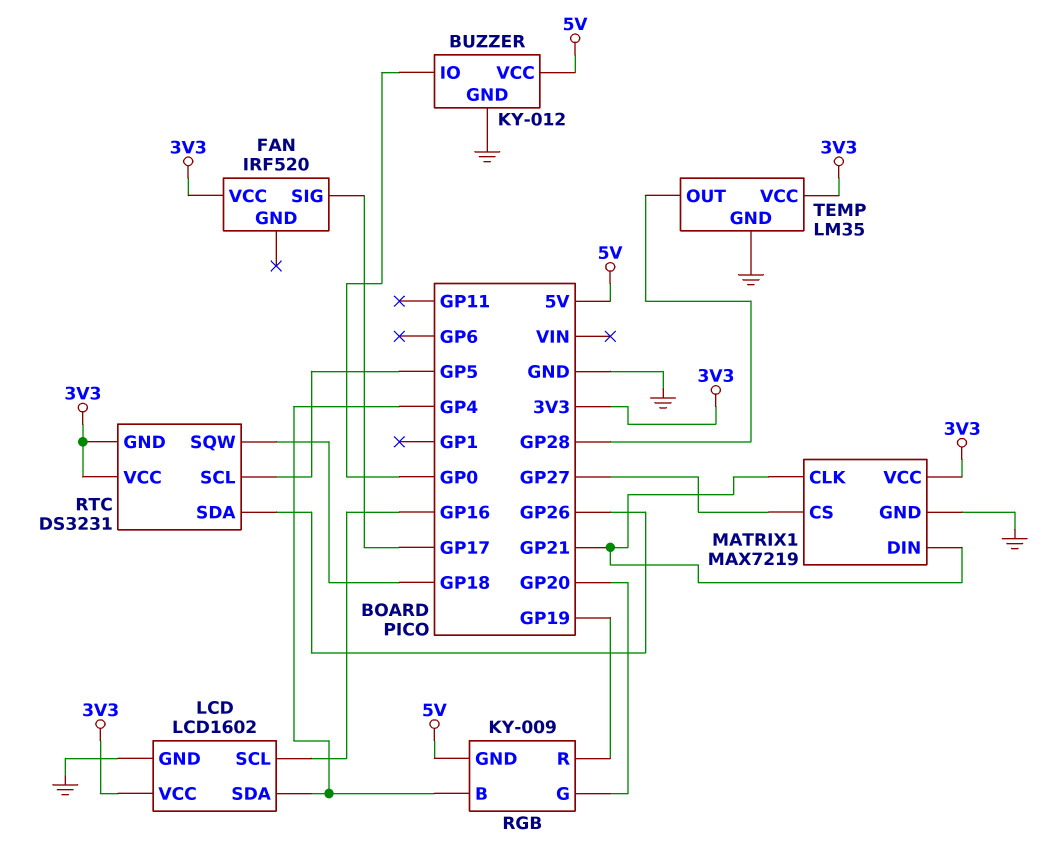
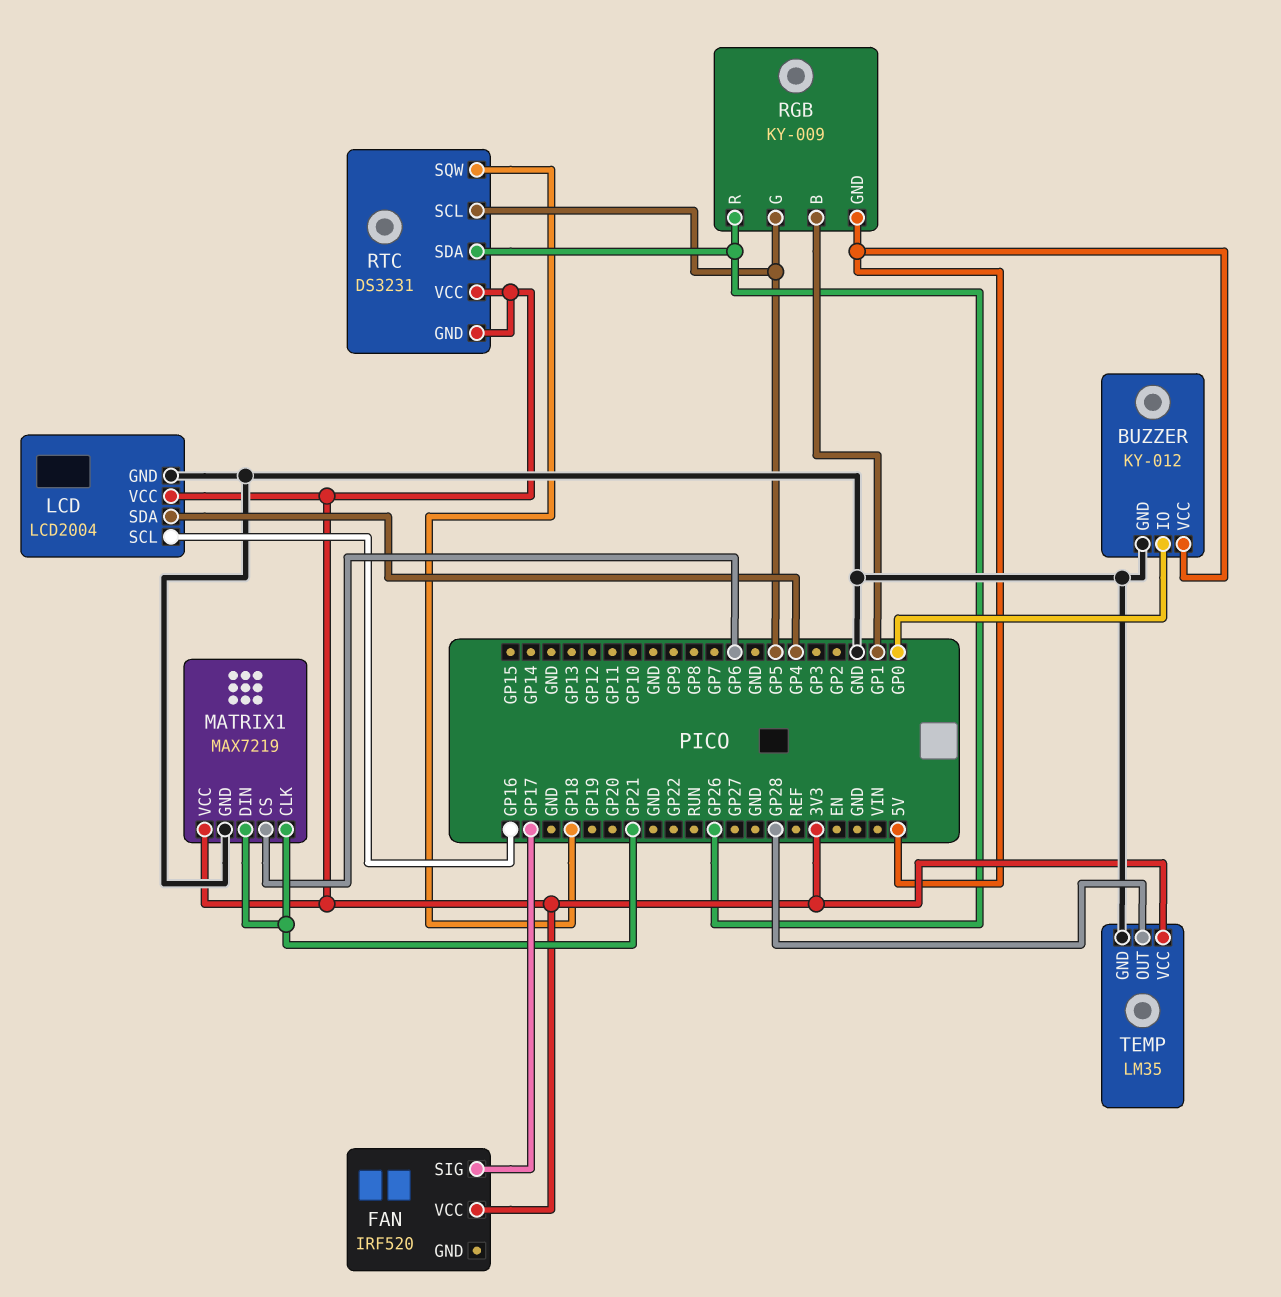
LCD: LCD1602 -> LCD2004
MATRIX1 pin CS: GP27 -> GP6
RGB pin B: GP4 -> GP1
RGB pin G: GP20 -> GP5
RGB pin R: GP19 -> GP26

